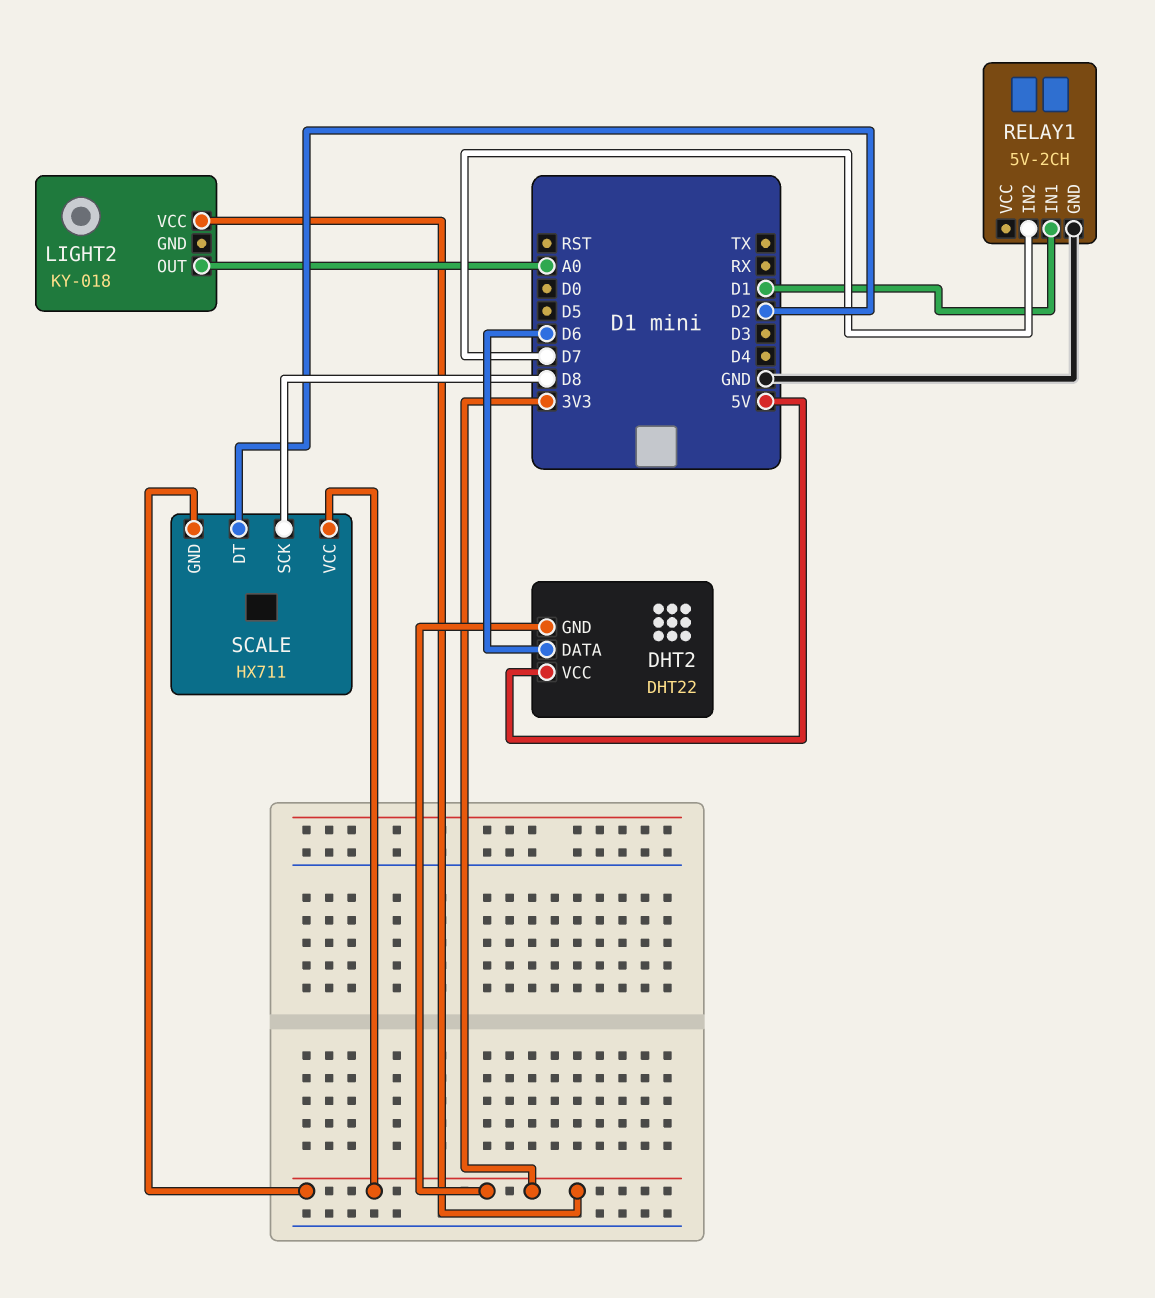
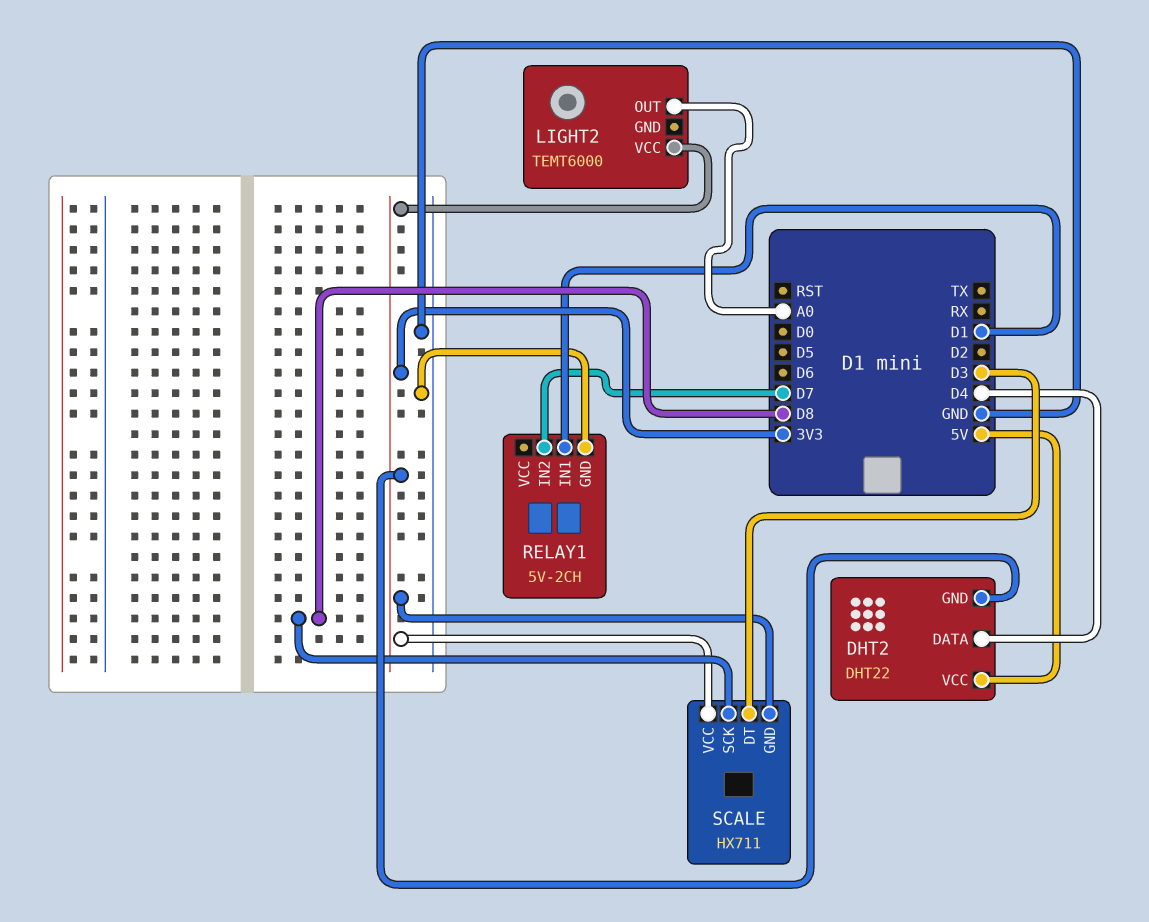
DHT2 pin DATA: D6 -> D4
LIGHT2: KY-018 -> TEMT6000
SCALE pin DT: D2 -> D3

